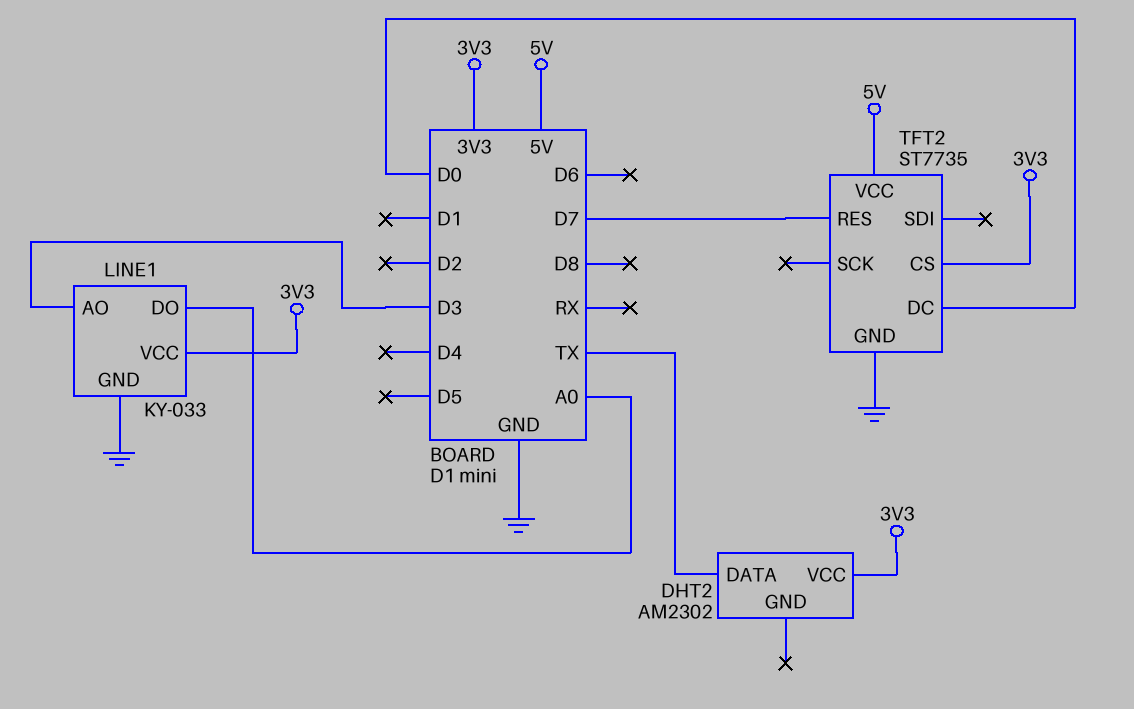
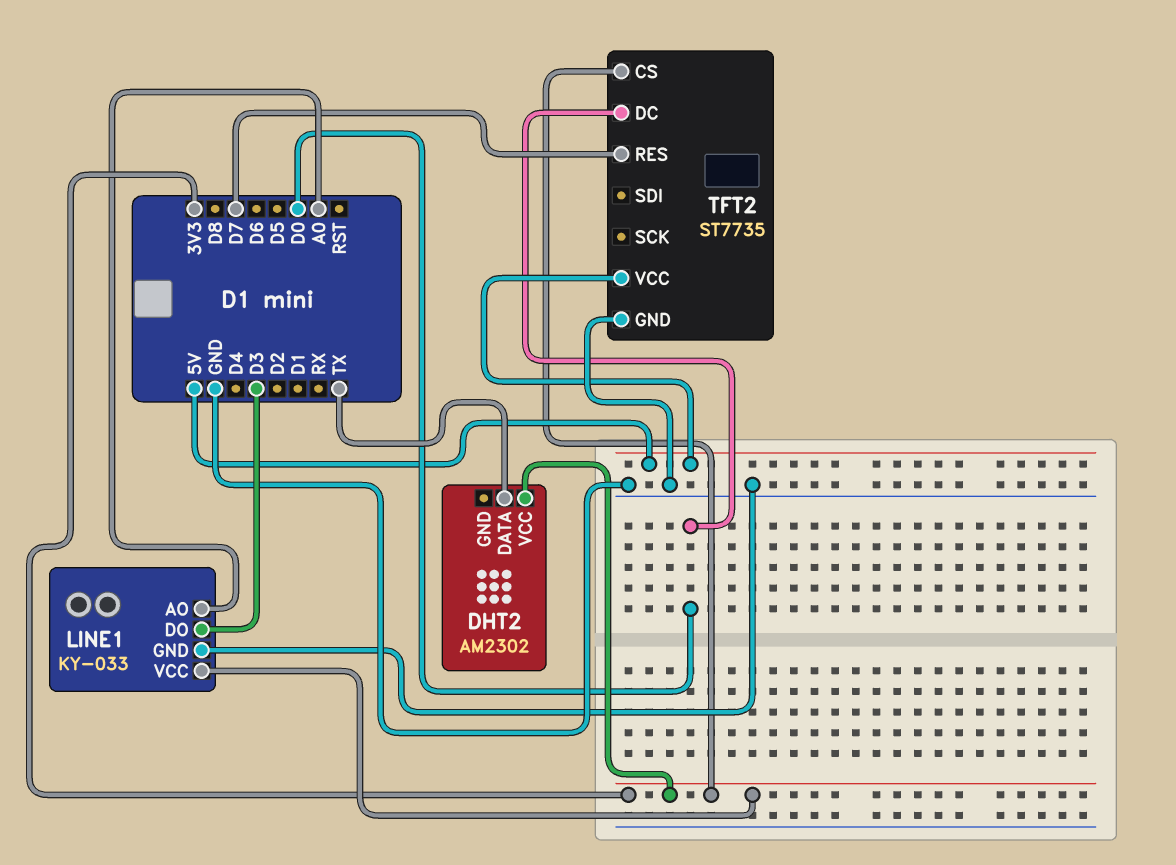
LINE1 pin AO: D3 -> A0
LINE1 pin DO: A0 -> D3

